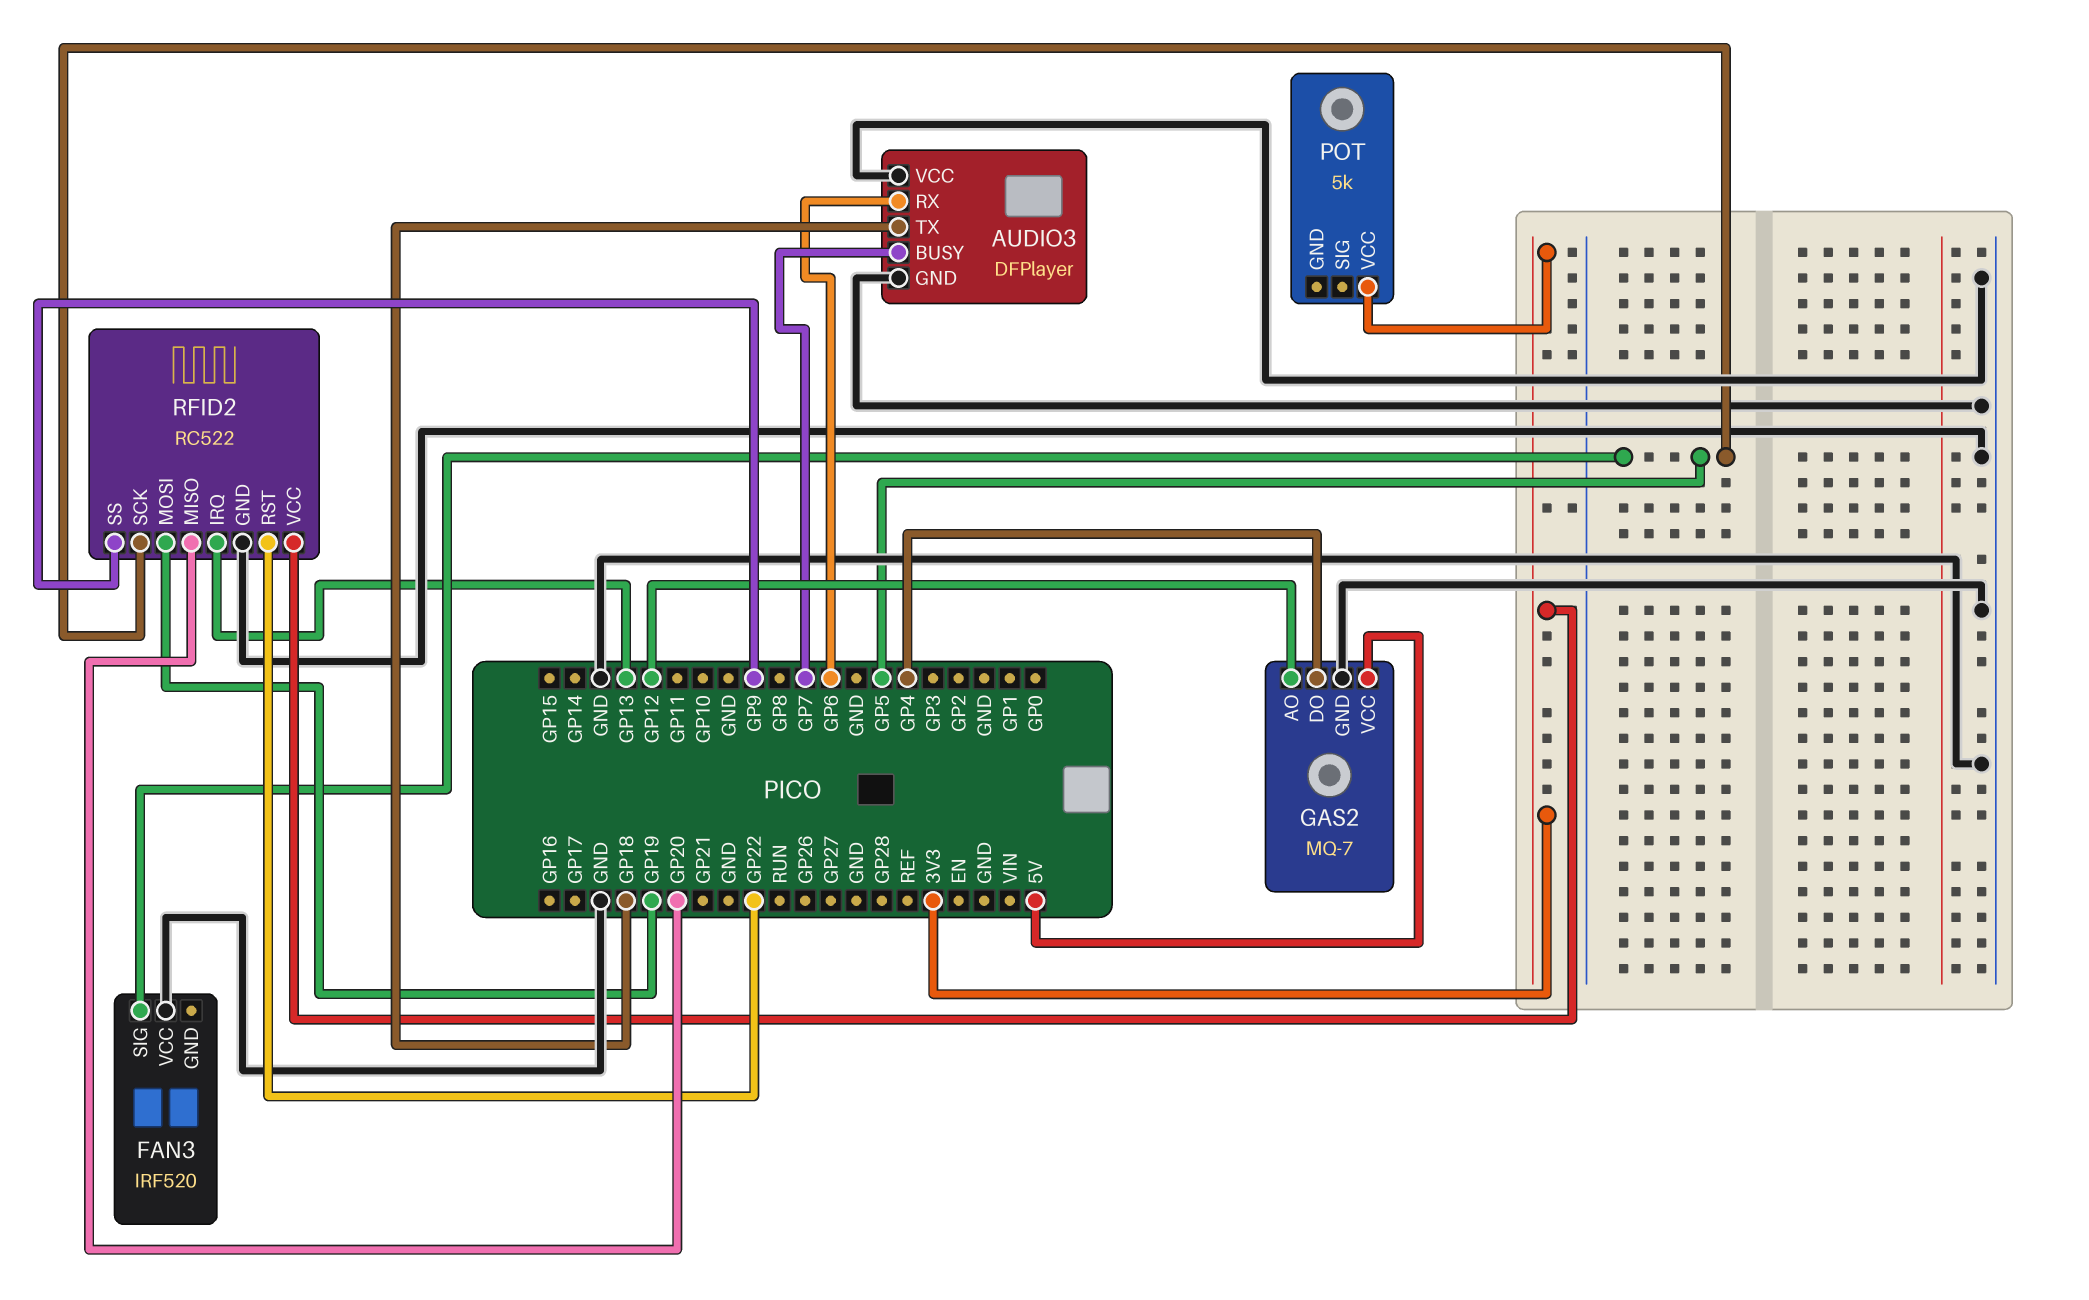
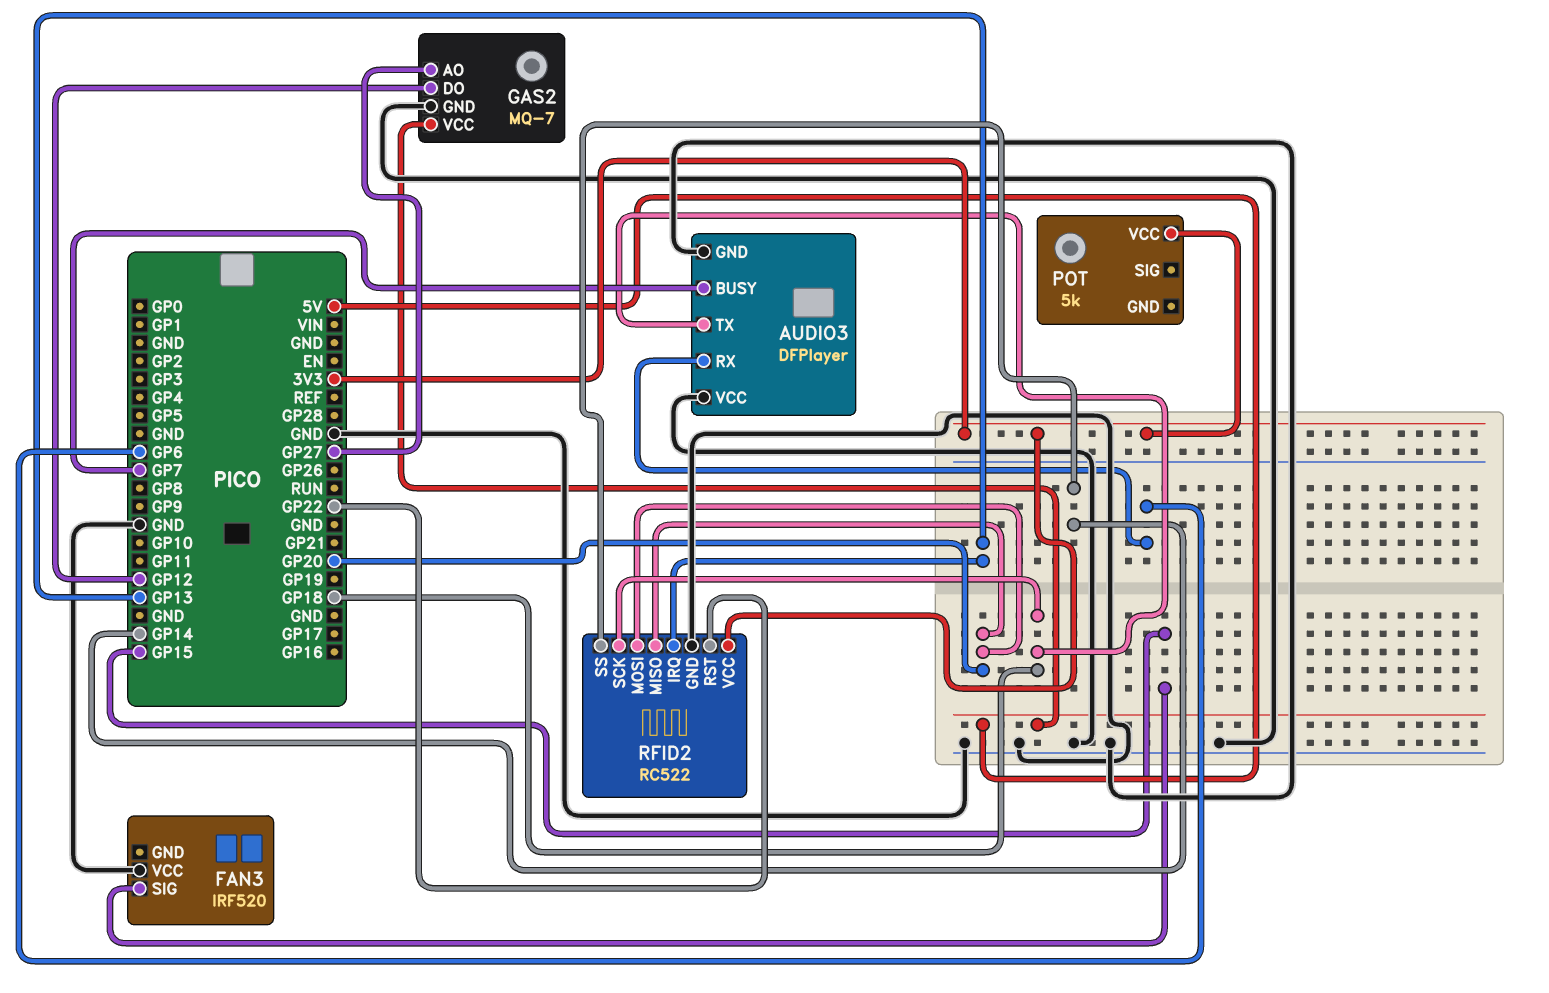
FAN3 pin SIG: GP5 -> GP15
GAS2 pin AO: GP12 -> GP27
GAS2 pin DO: GP4 -> GP12
RFID2 pin MOSI: GP19 -> GP20
RFID2 pin SCK: GP5 -> GP18
RFID2 pin SS: GP9 -> GP14

